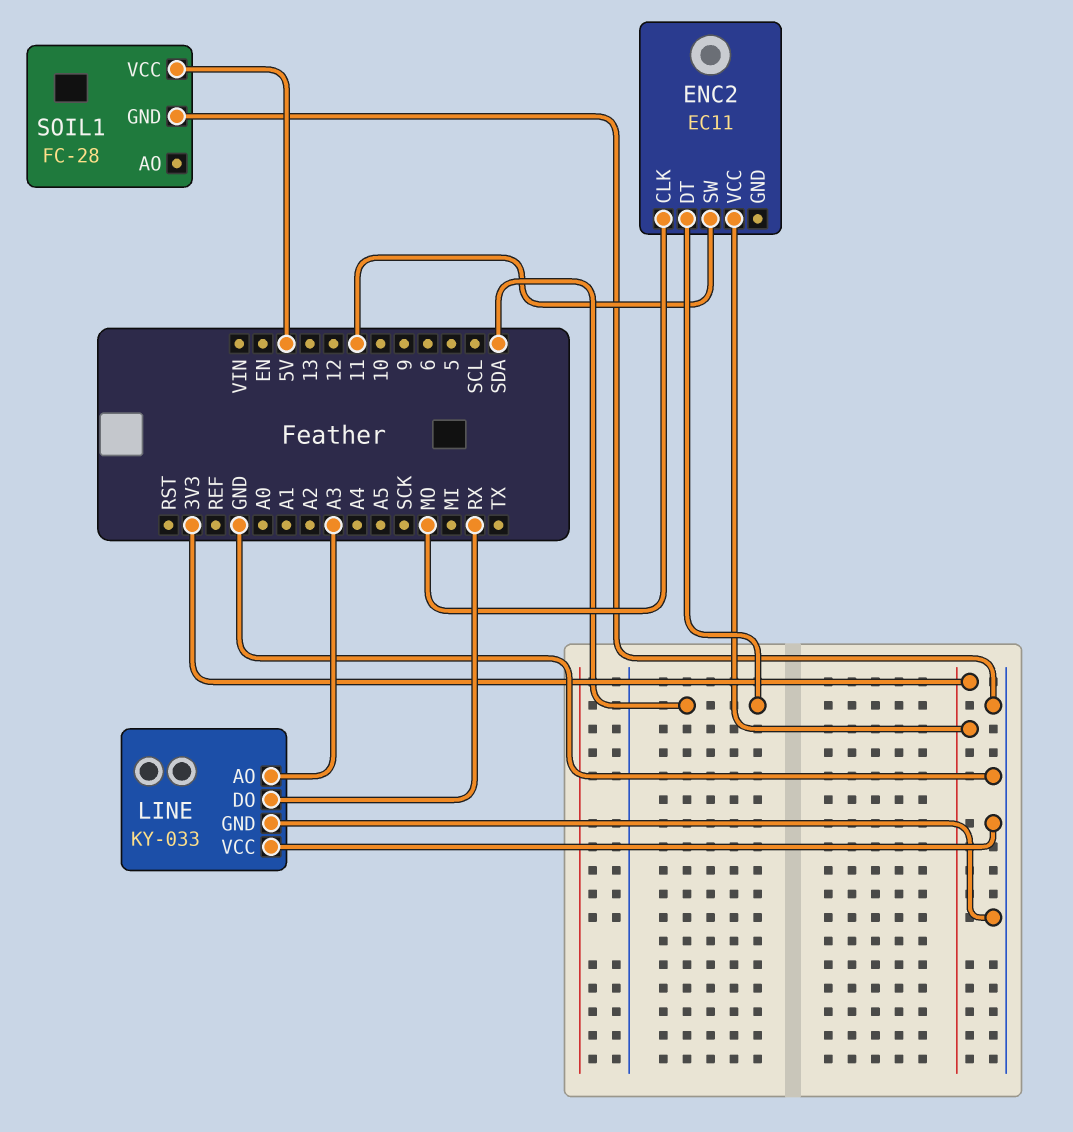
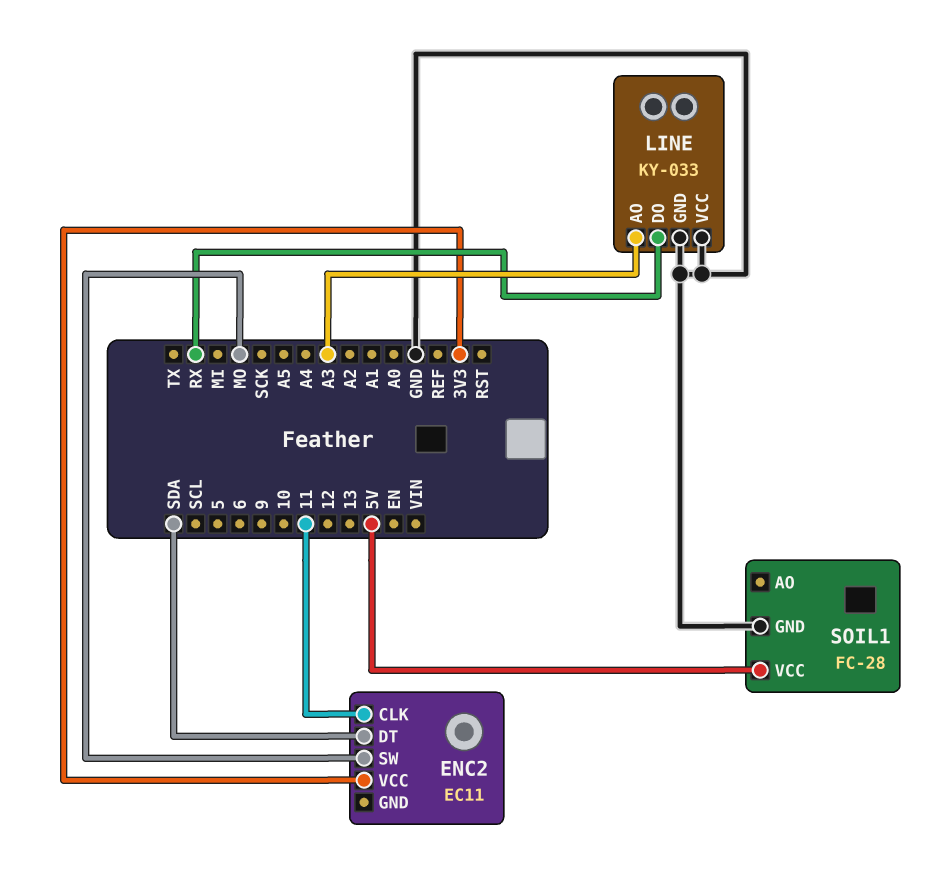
ENC2 pin CLK: MO -> 11
ENC2 pin SW: 11 -> MO

